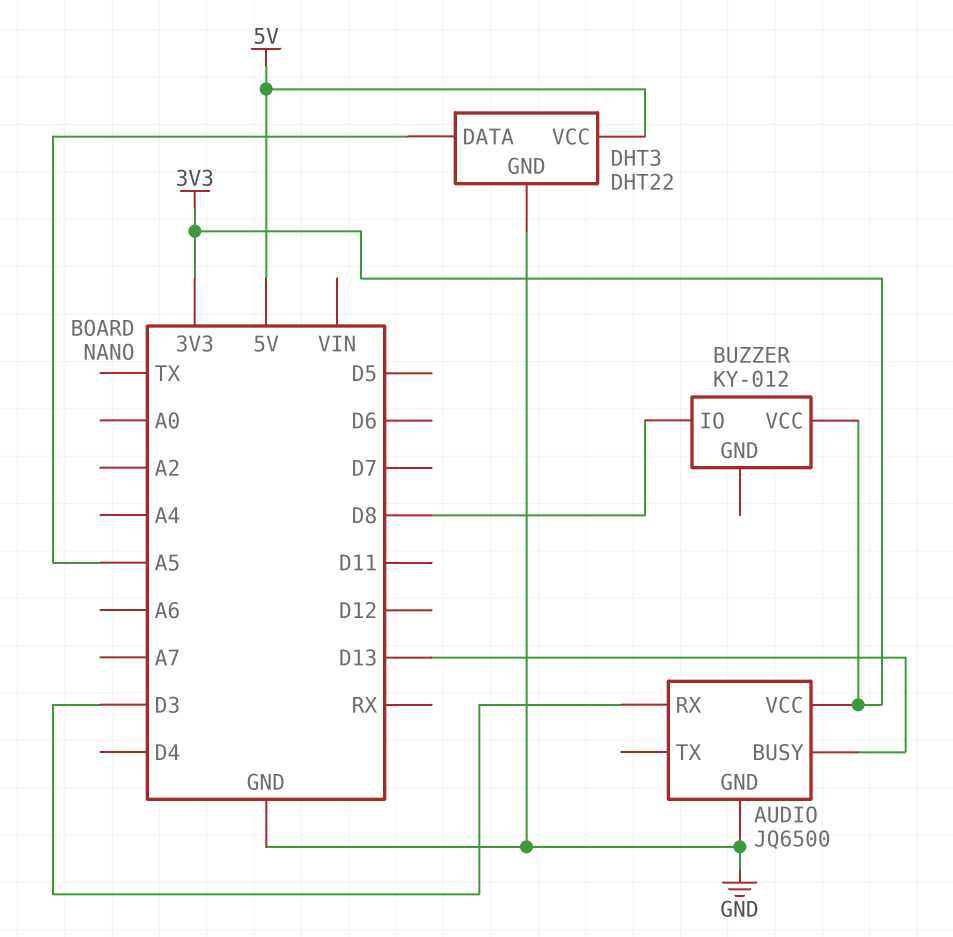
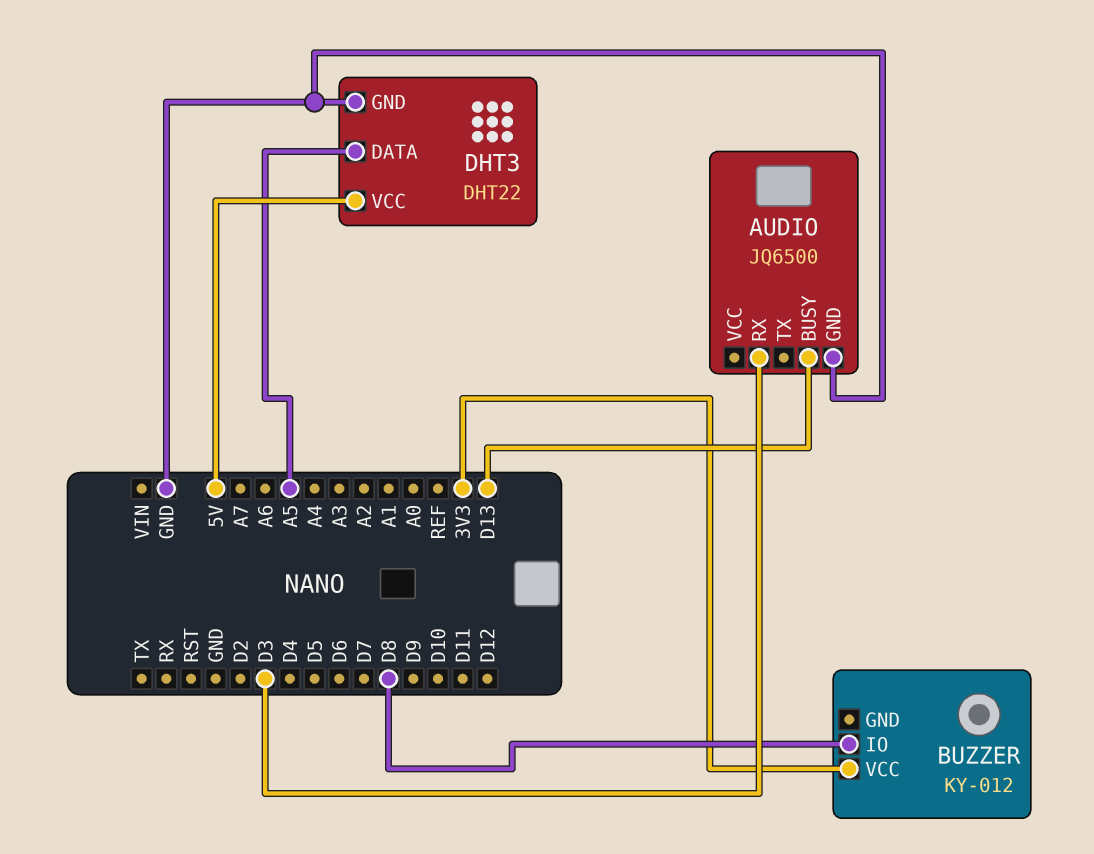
AUDIO pin VCC: 3V3 -> none

